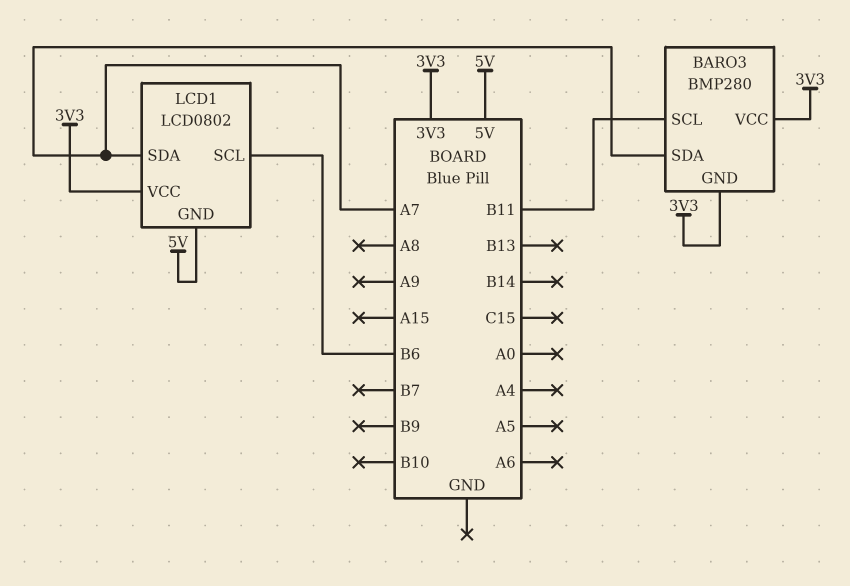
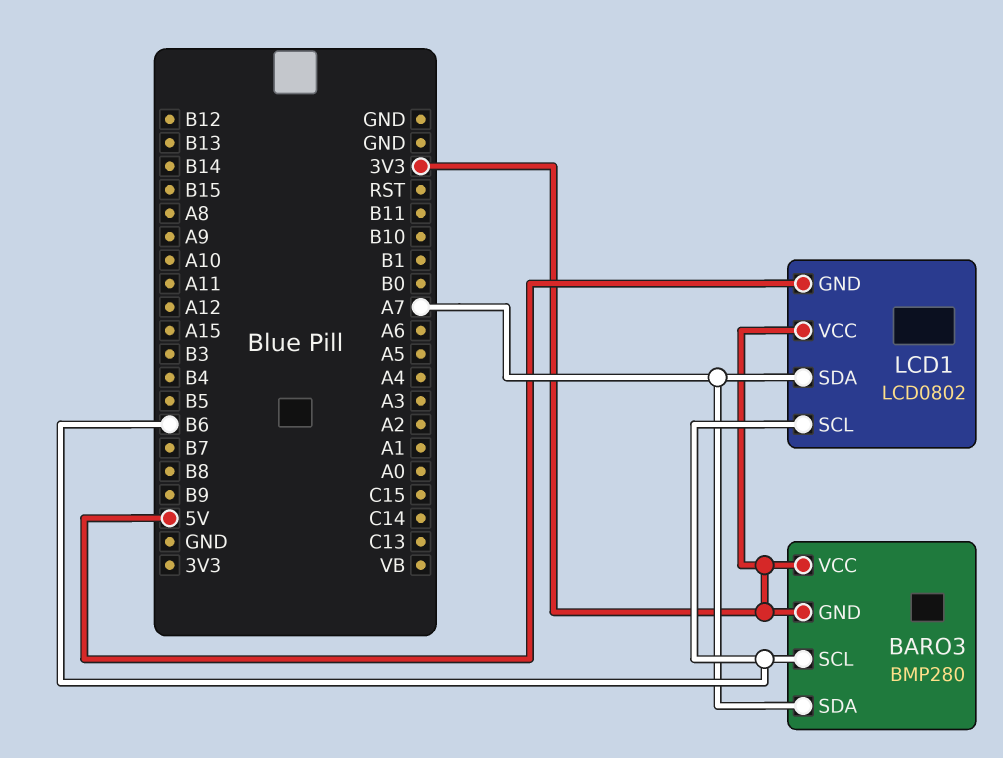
BARO3 pin SCL: B11 -> B6

